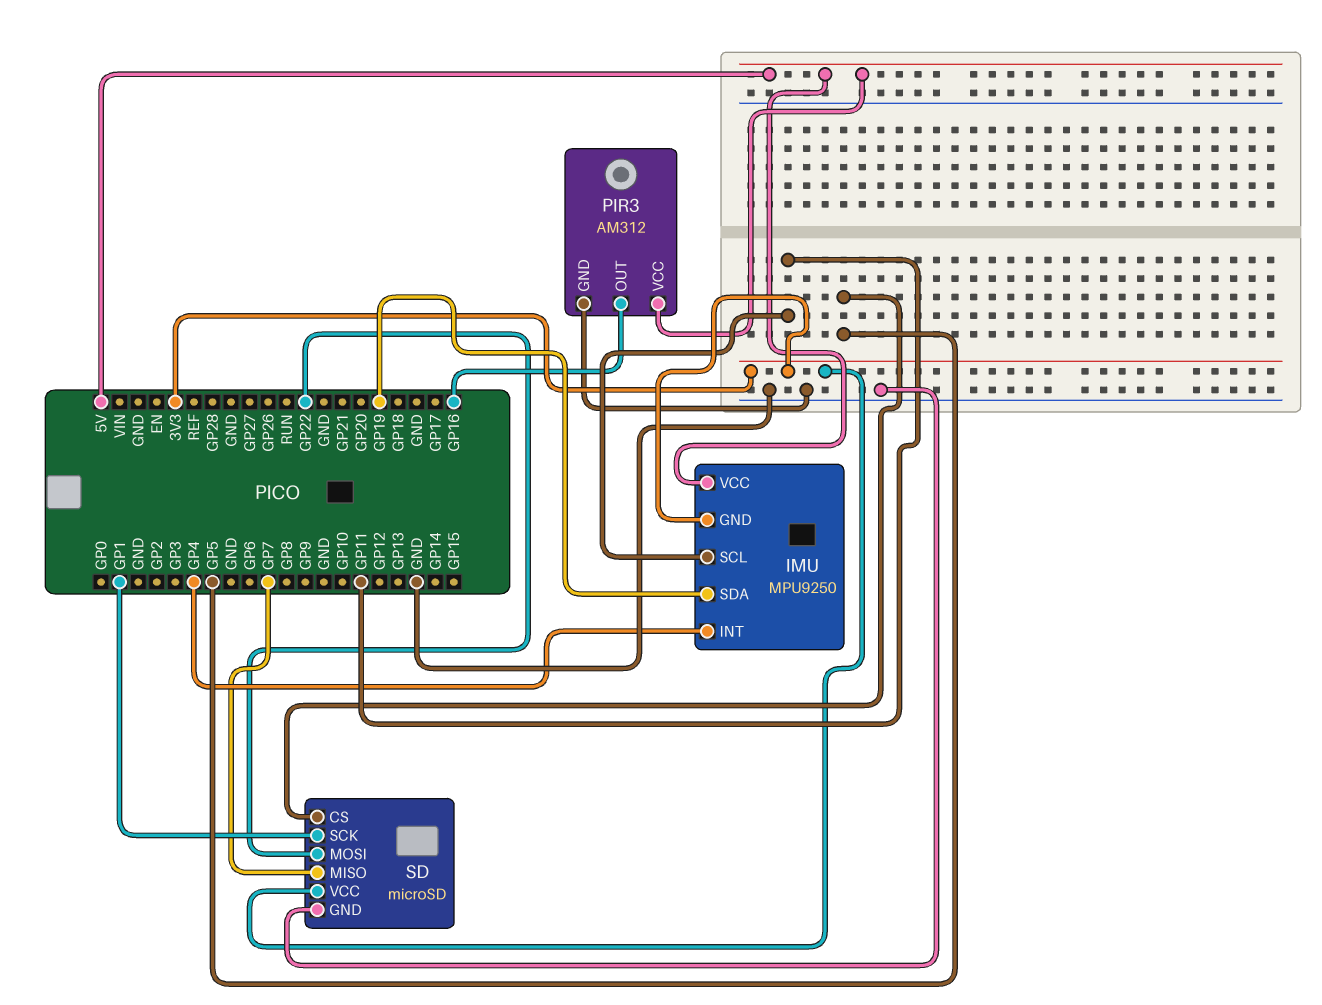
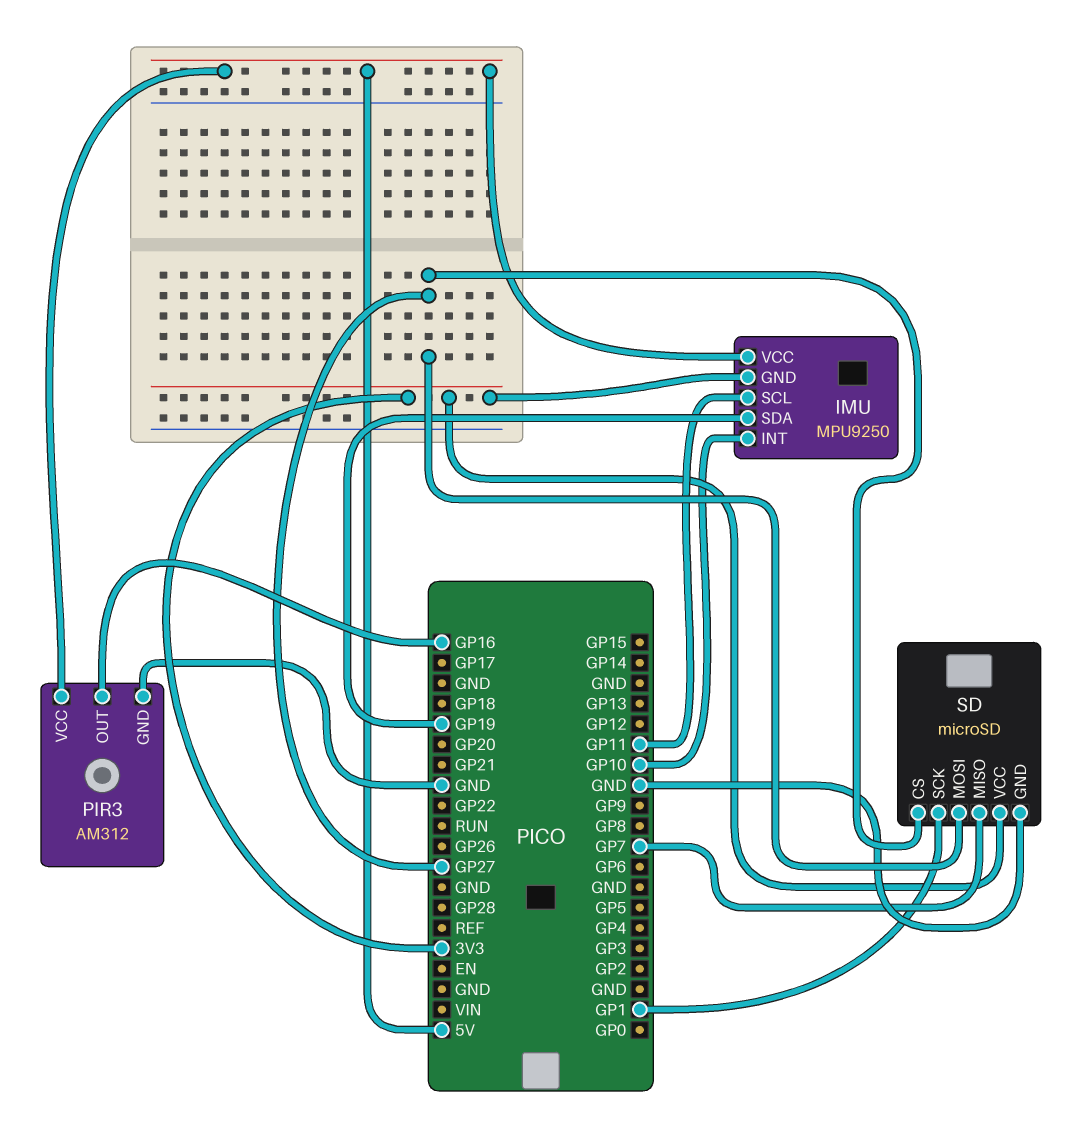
IMU pin INT: GP4 -> GP10
SD pin CS: GP5 -> GP27
SD pin MOSI: GP22 -> GP27

